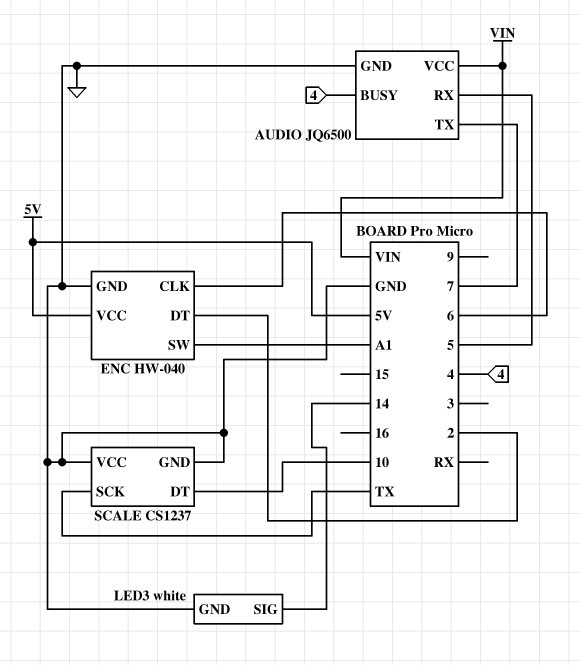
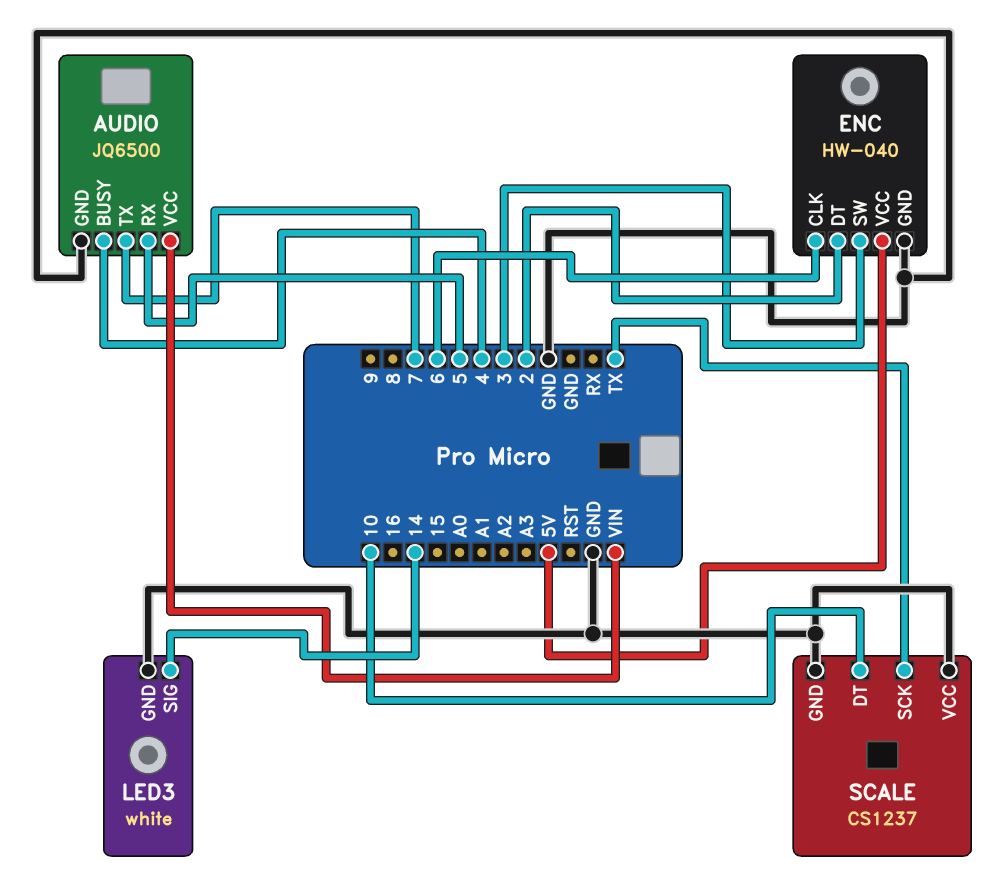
ENC pin SW: A1 -> 3

